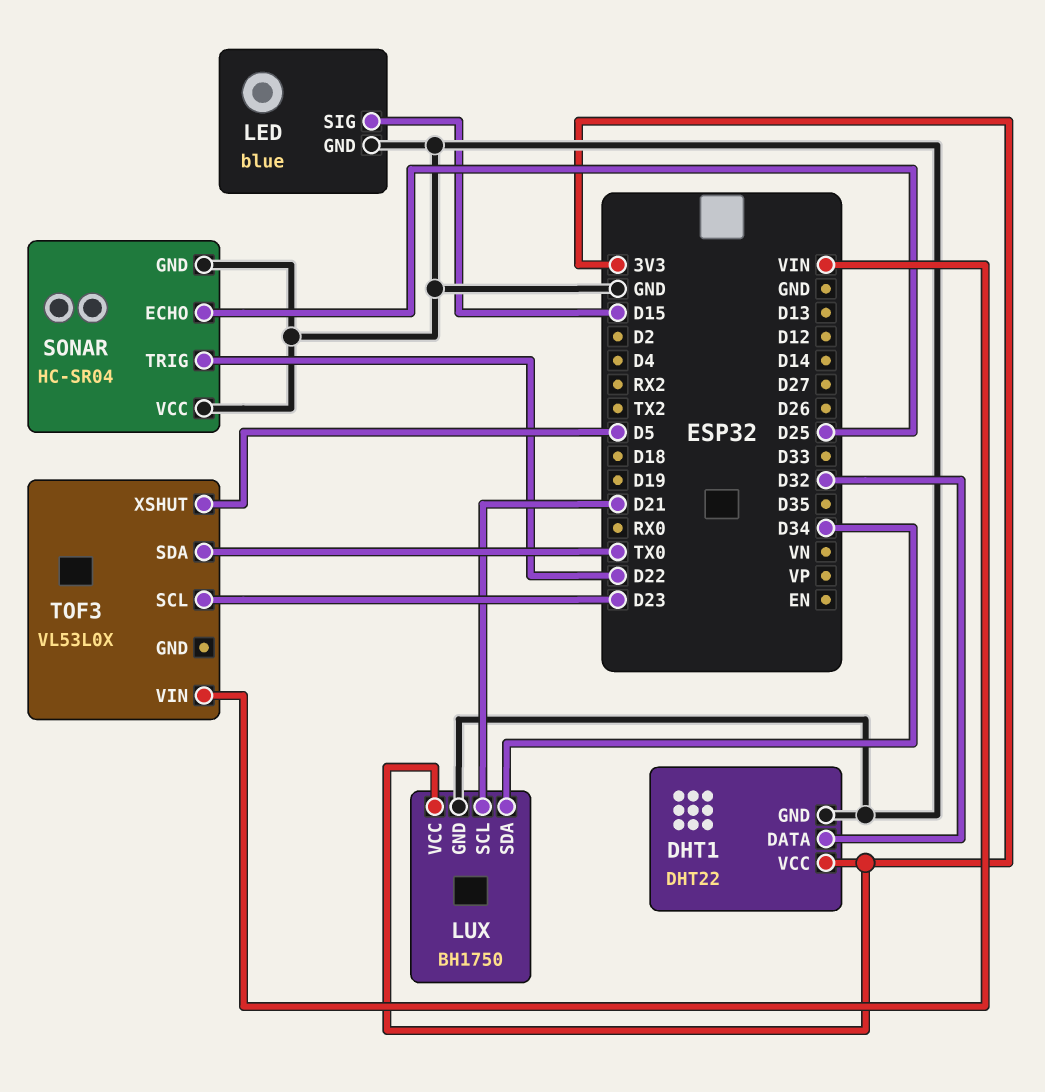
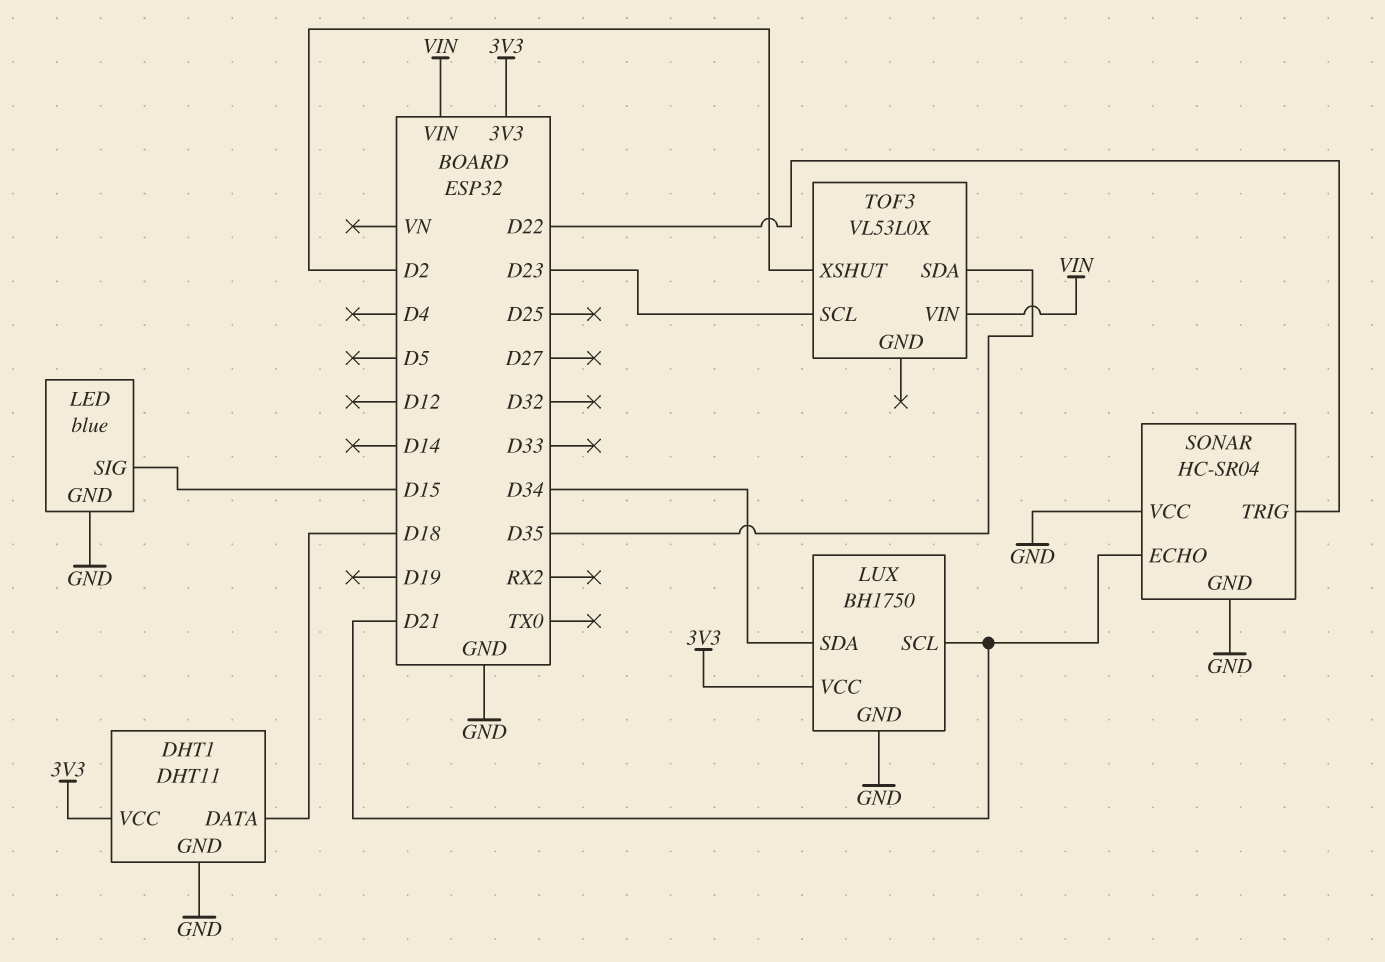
DHT1: DHT22 -> DHT11
DHT1 pin DATA: D32 -> D18
SONAR pin ECHO: D25 -> D21
TOF3 pin SDA: TX0 -> D35
TOF3 pin XSHUT: D5 -> D2

